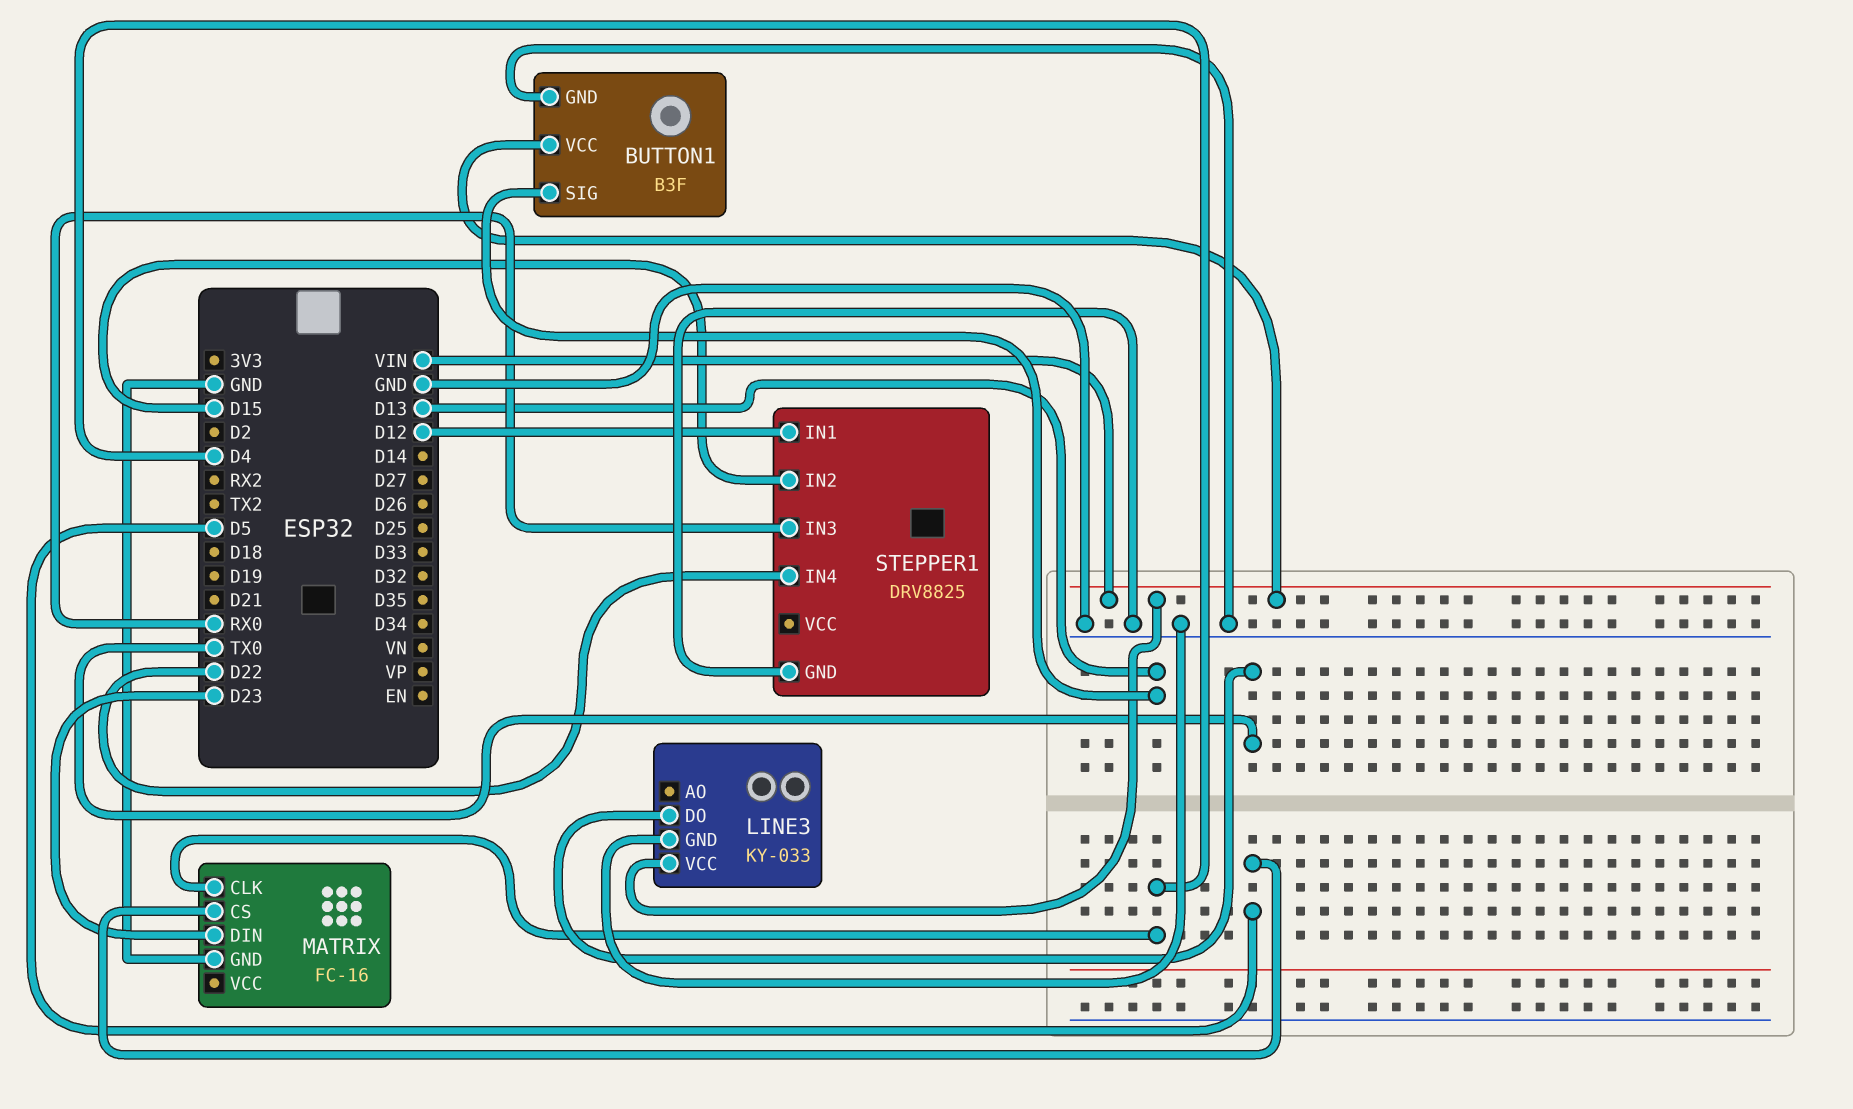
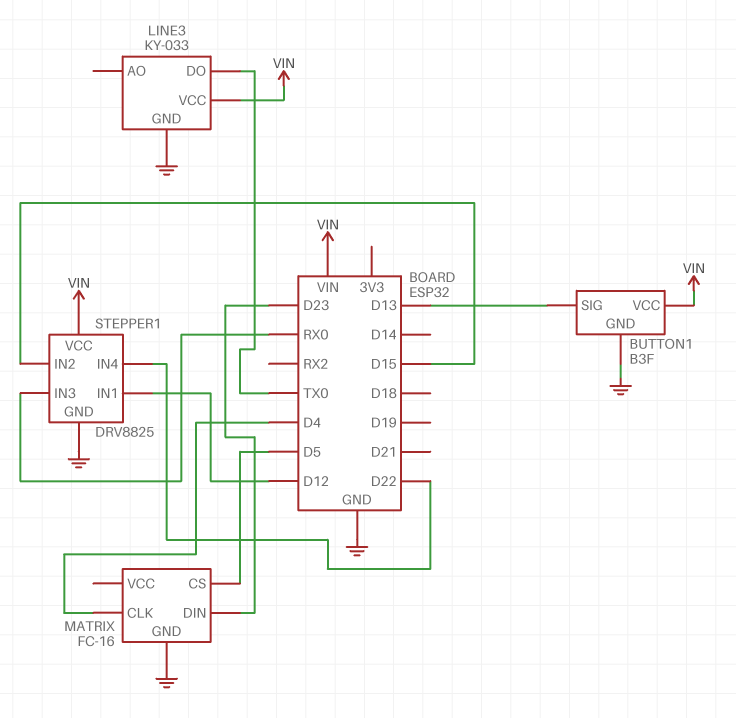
STEPPER1 pin VCC: none -> VIN

